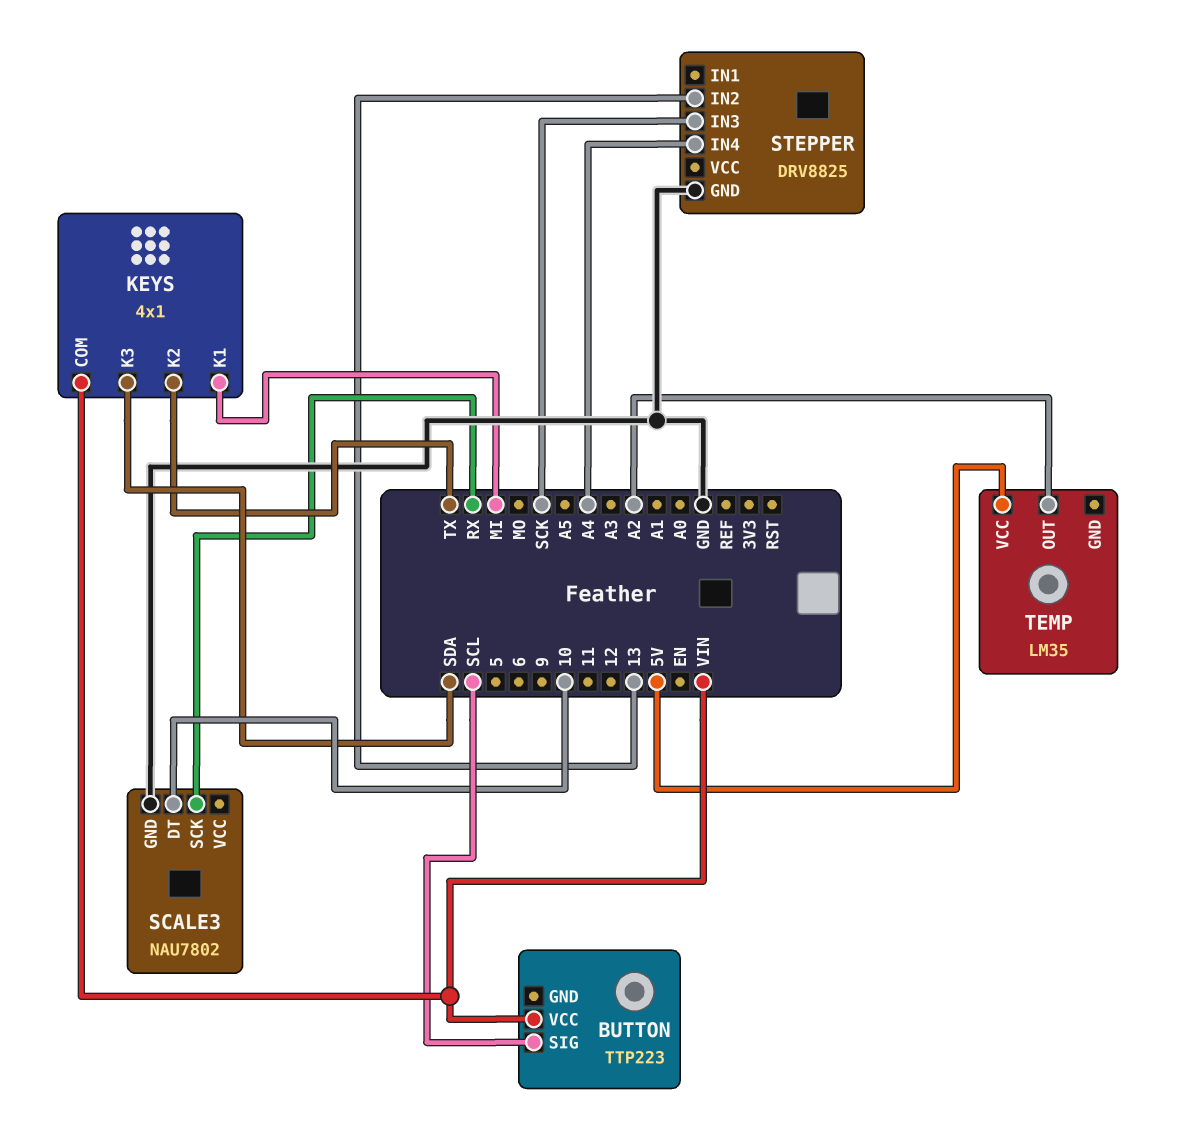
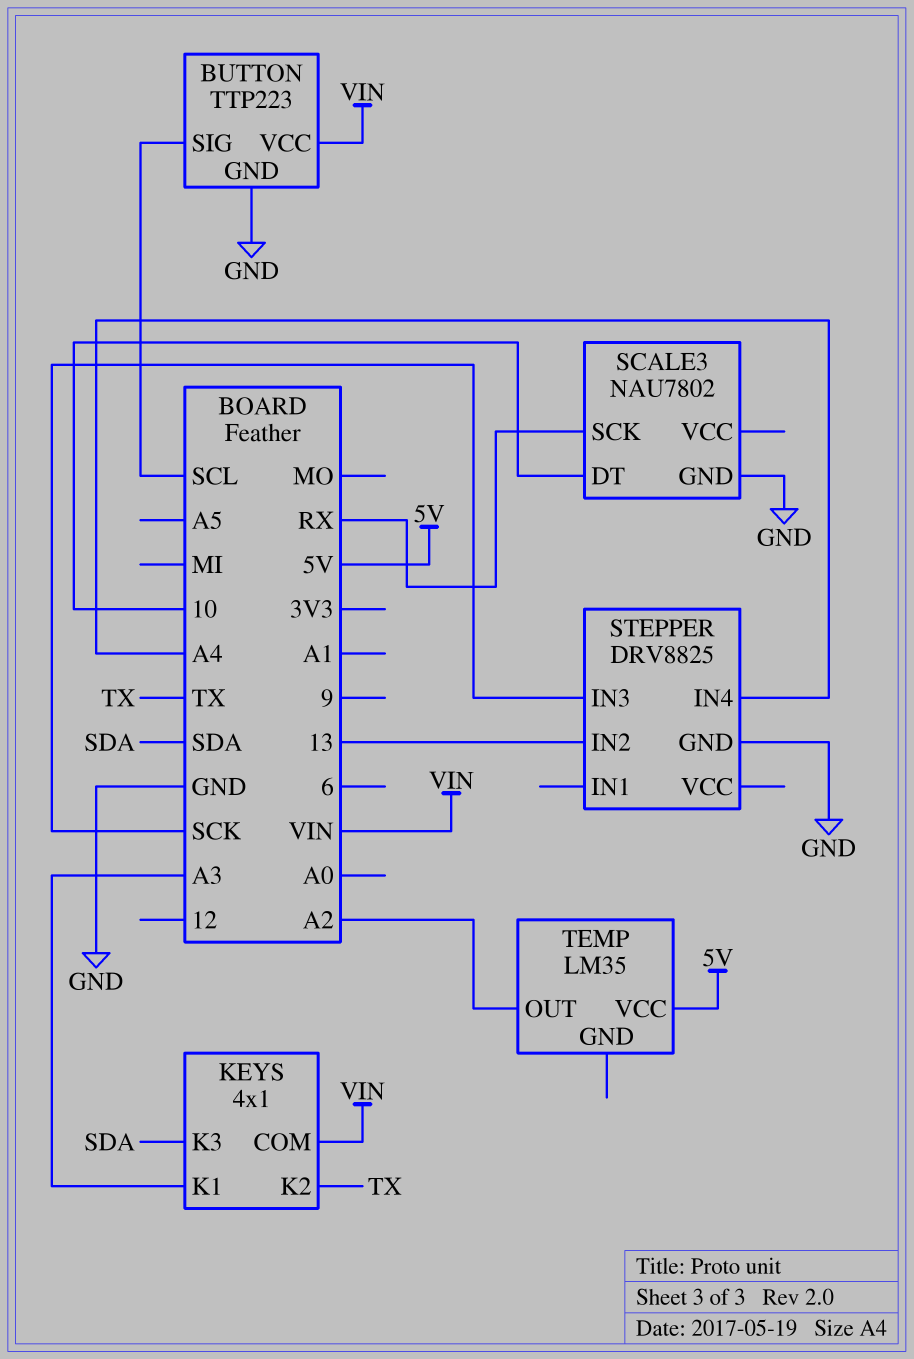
BUTTON pin GND: none -> GND
KEYS pin K1: MI -> A3

